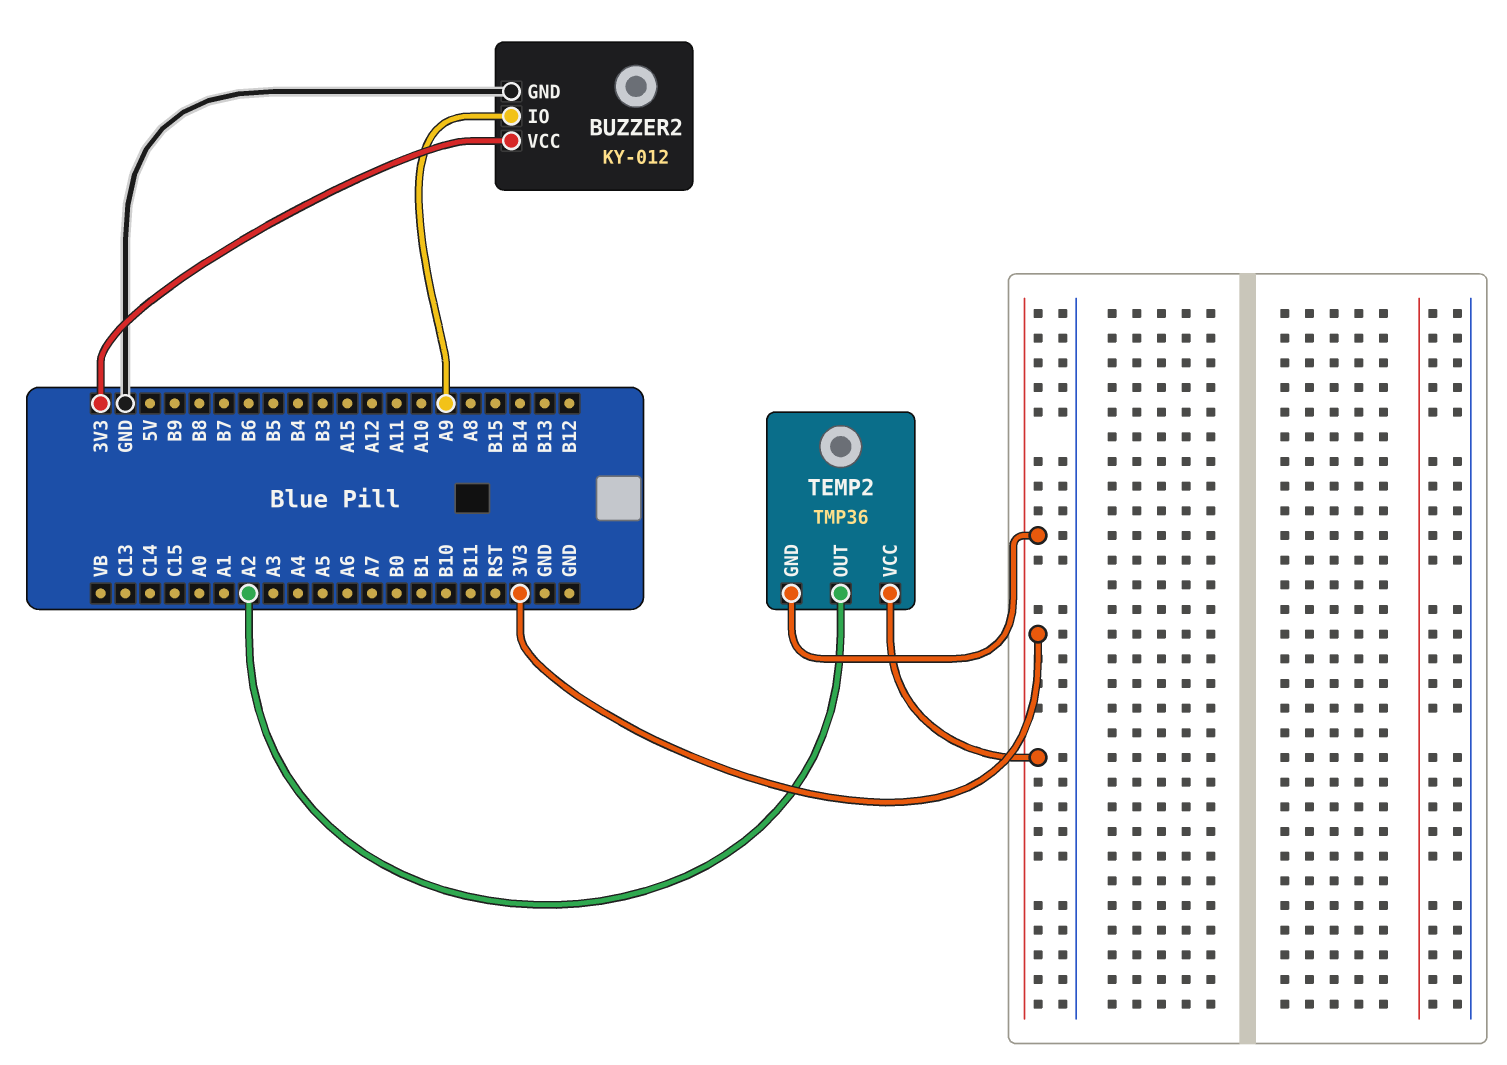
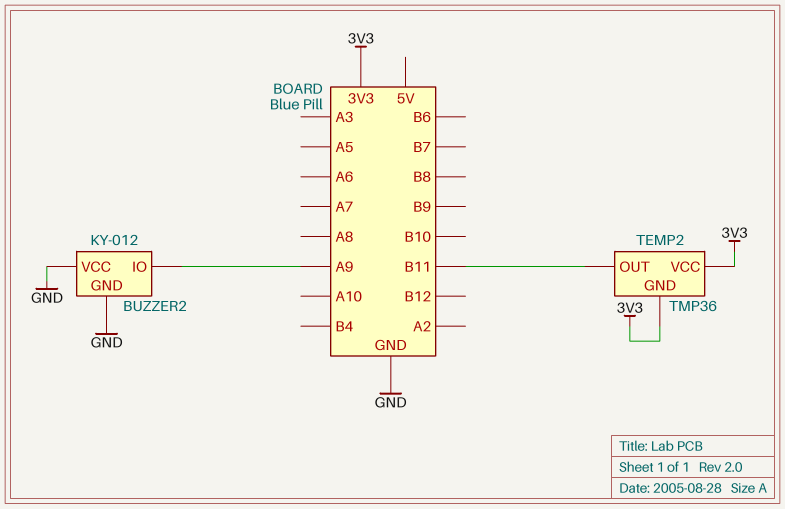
BUZZER2 pin VCC: 3V3 -> GND
TEMP2 pin OUT: A2 -> B11

